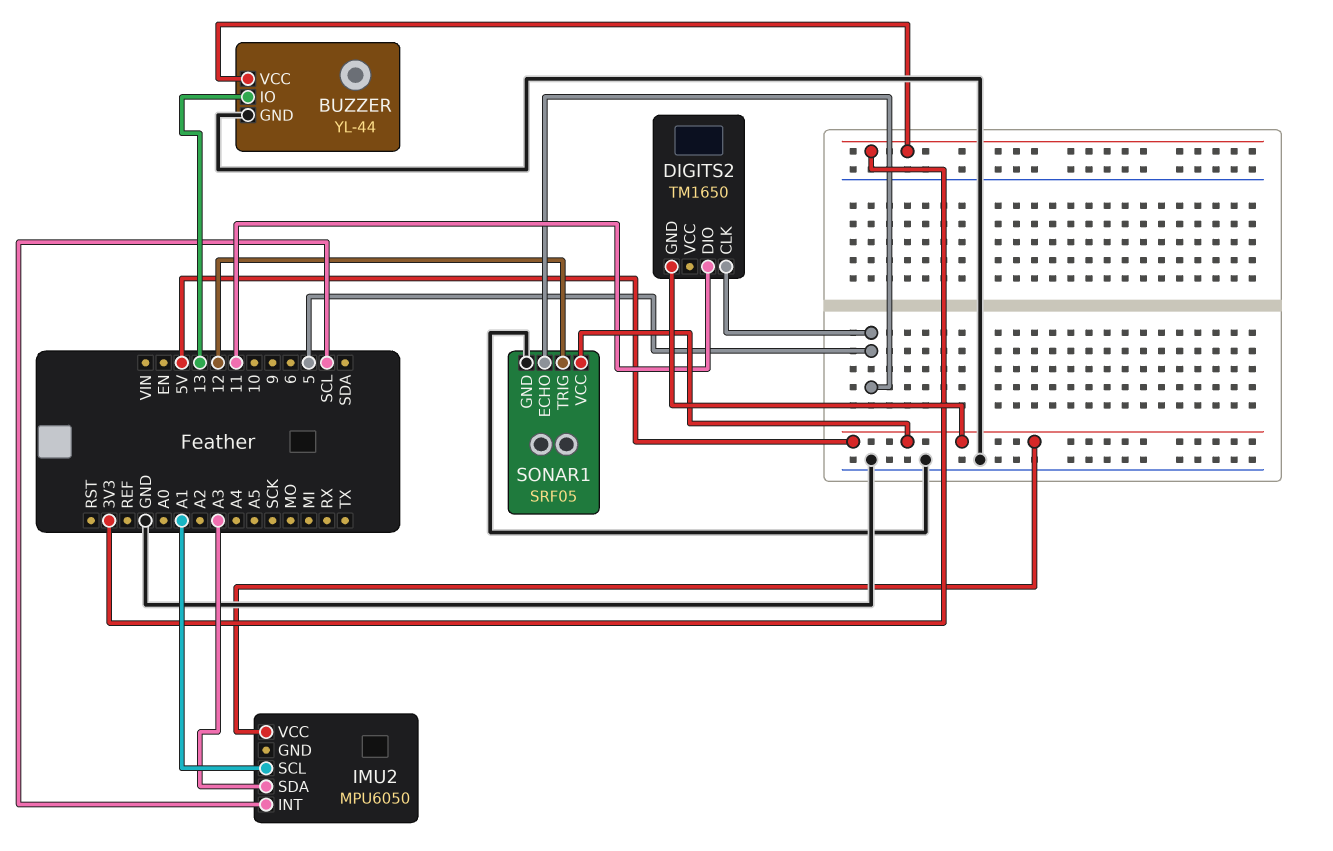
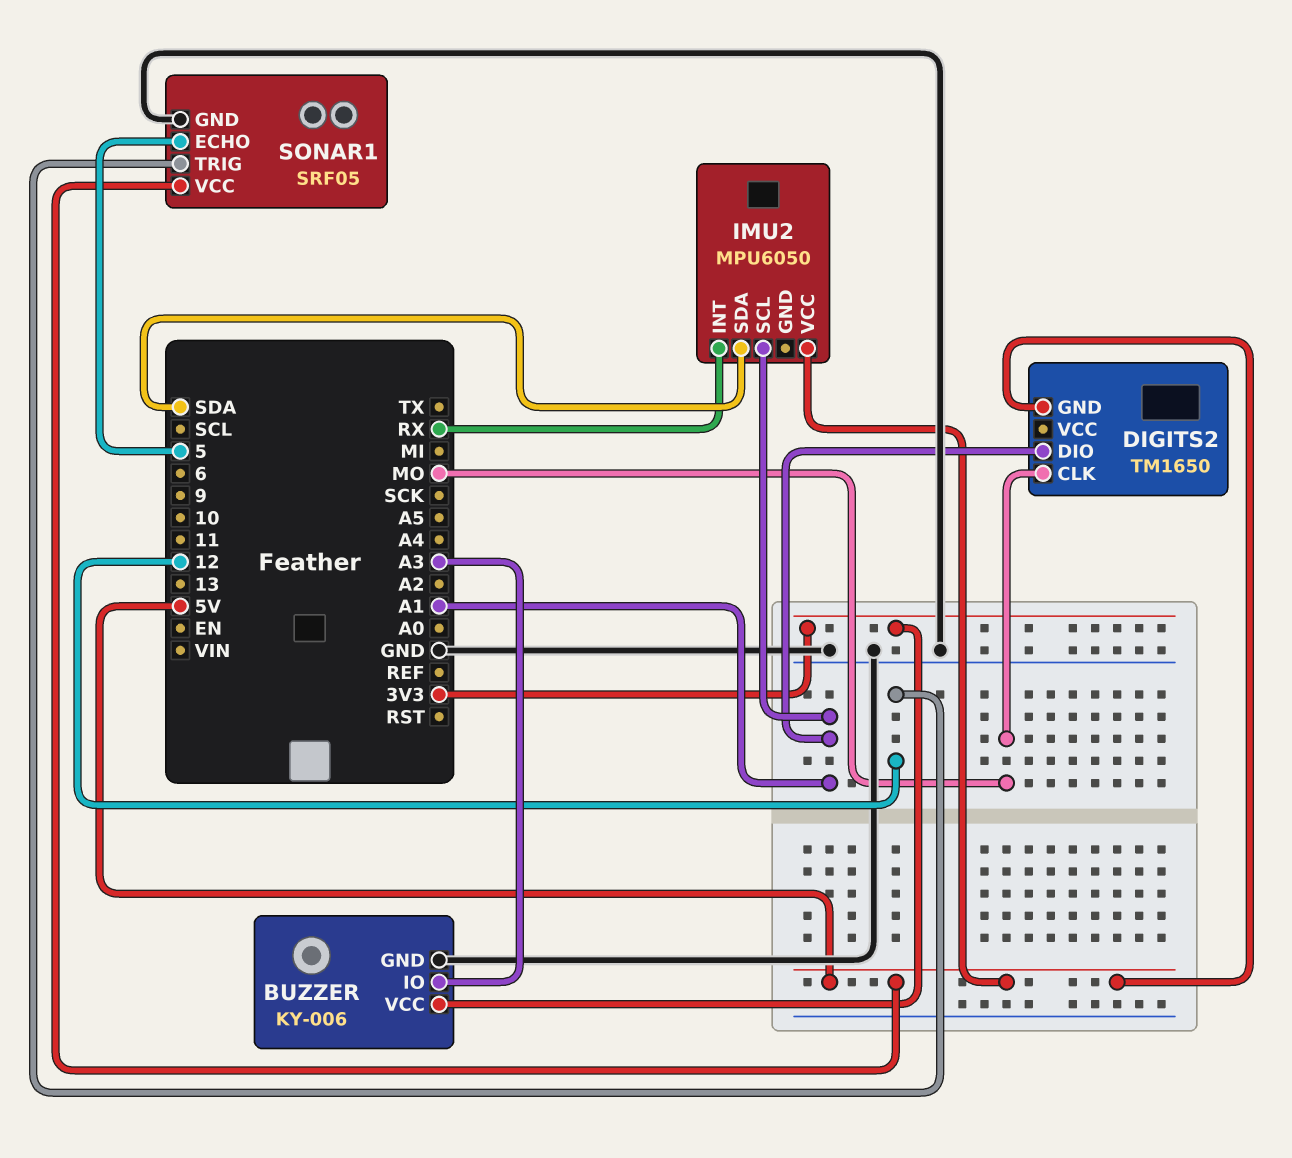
BUZZER: YL-44 -> KY-006
BUZZER pin IO: 13 -> A3
DIGITS2 pin CLK: 5 -> MO
DIGITS2 pin DIO: 11 -> A1
IMU2 pin INT: SCL -> RX
IMU2 pin SDA: A3 -> SDA

